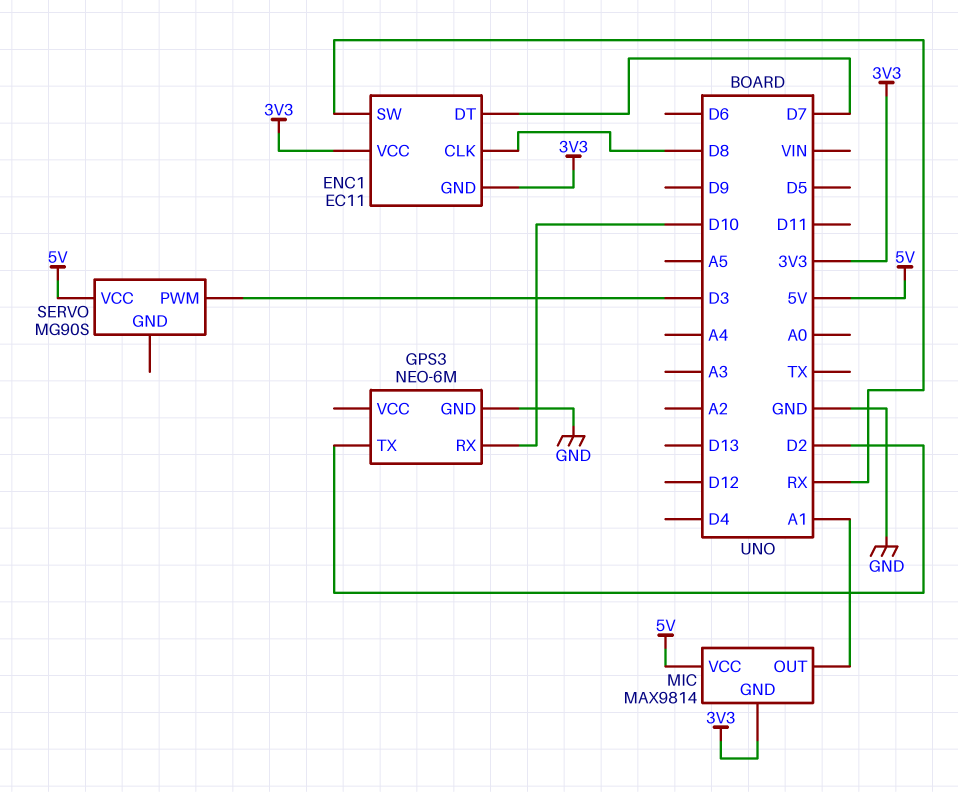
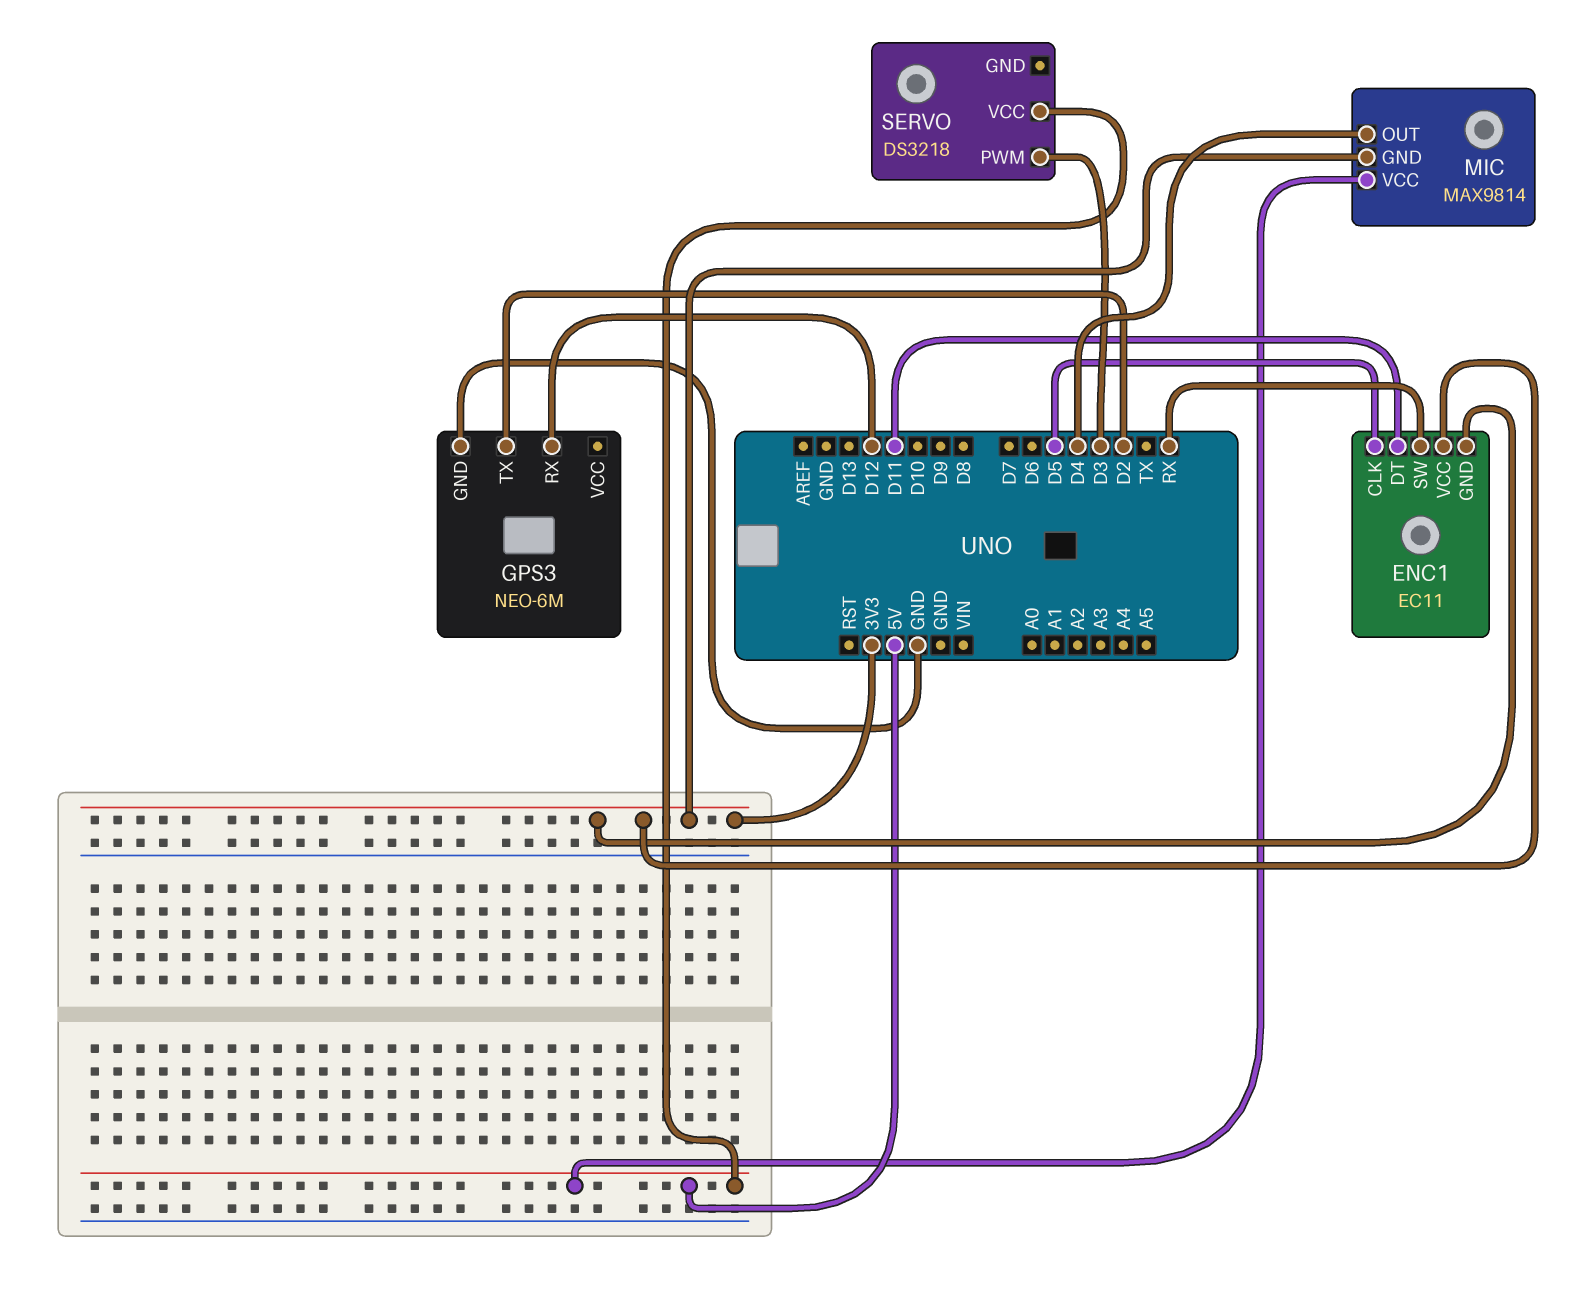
ENC1 pin CLK: D8 -> D5
ENC1 pin DT: D7 -> D11
GPS3 pin RX: D10 -> D12
MIC pin OUT: A1 -> D4
SERVO: MG90S -> DS3218

